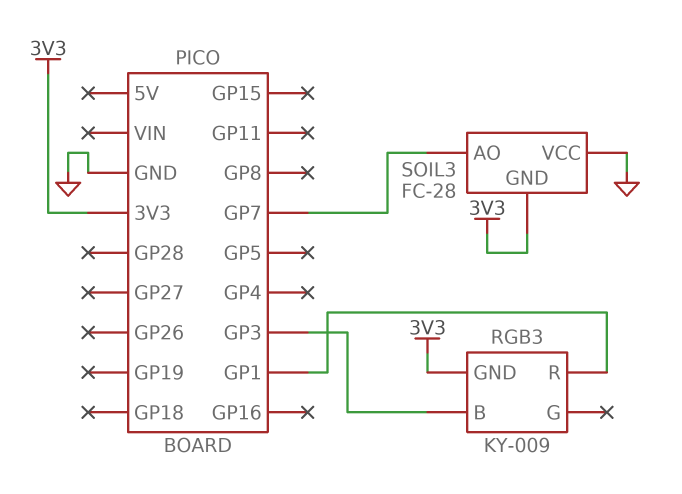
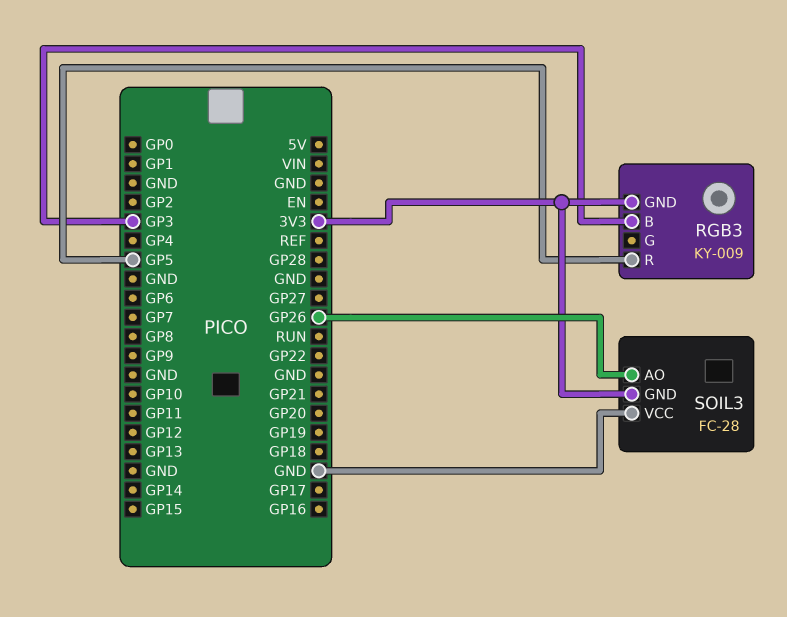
RGB3 pin R: GP1 -> GP5
SOIL3 pin AO: GP7 -> GP26

